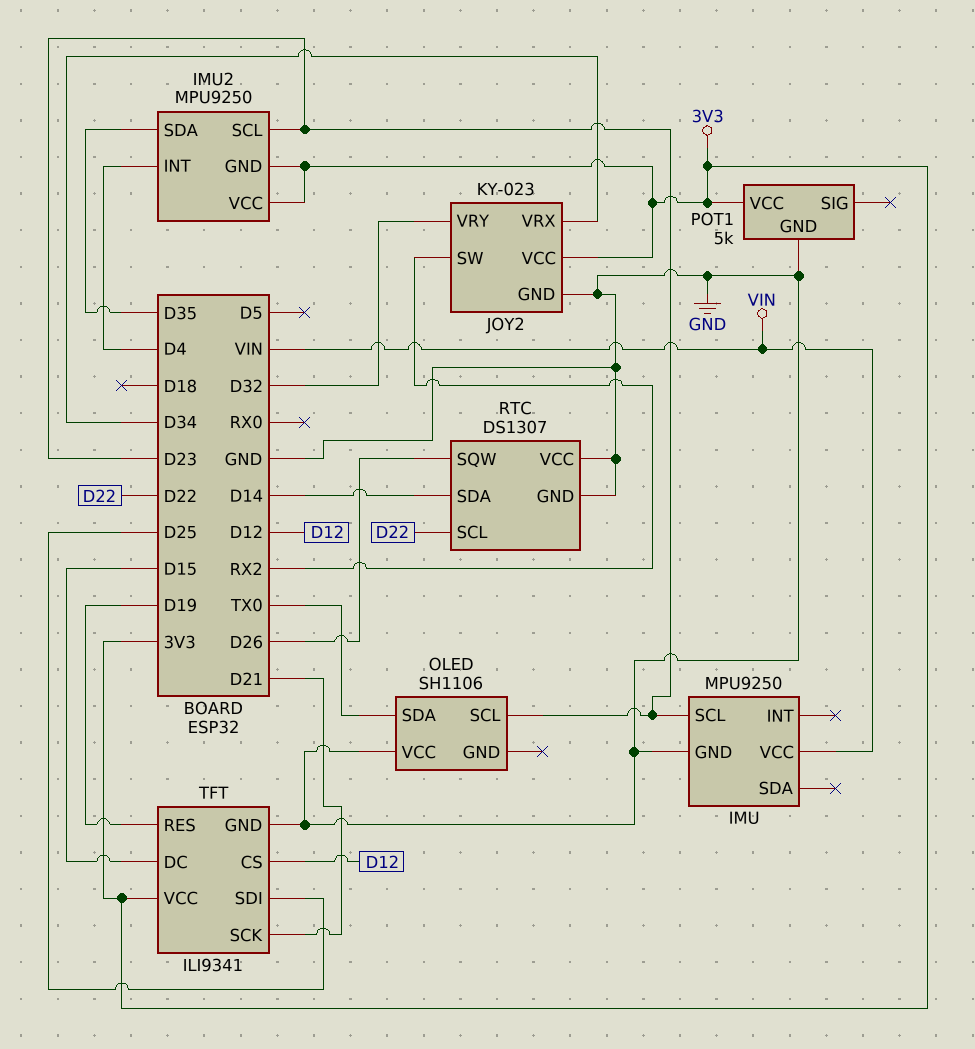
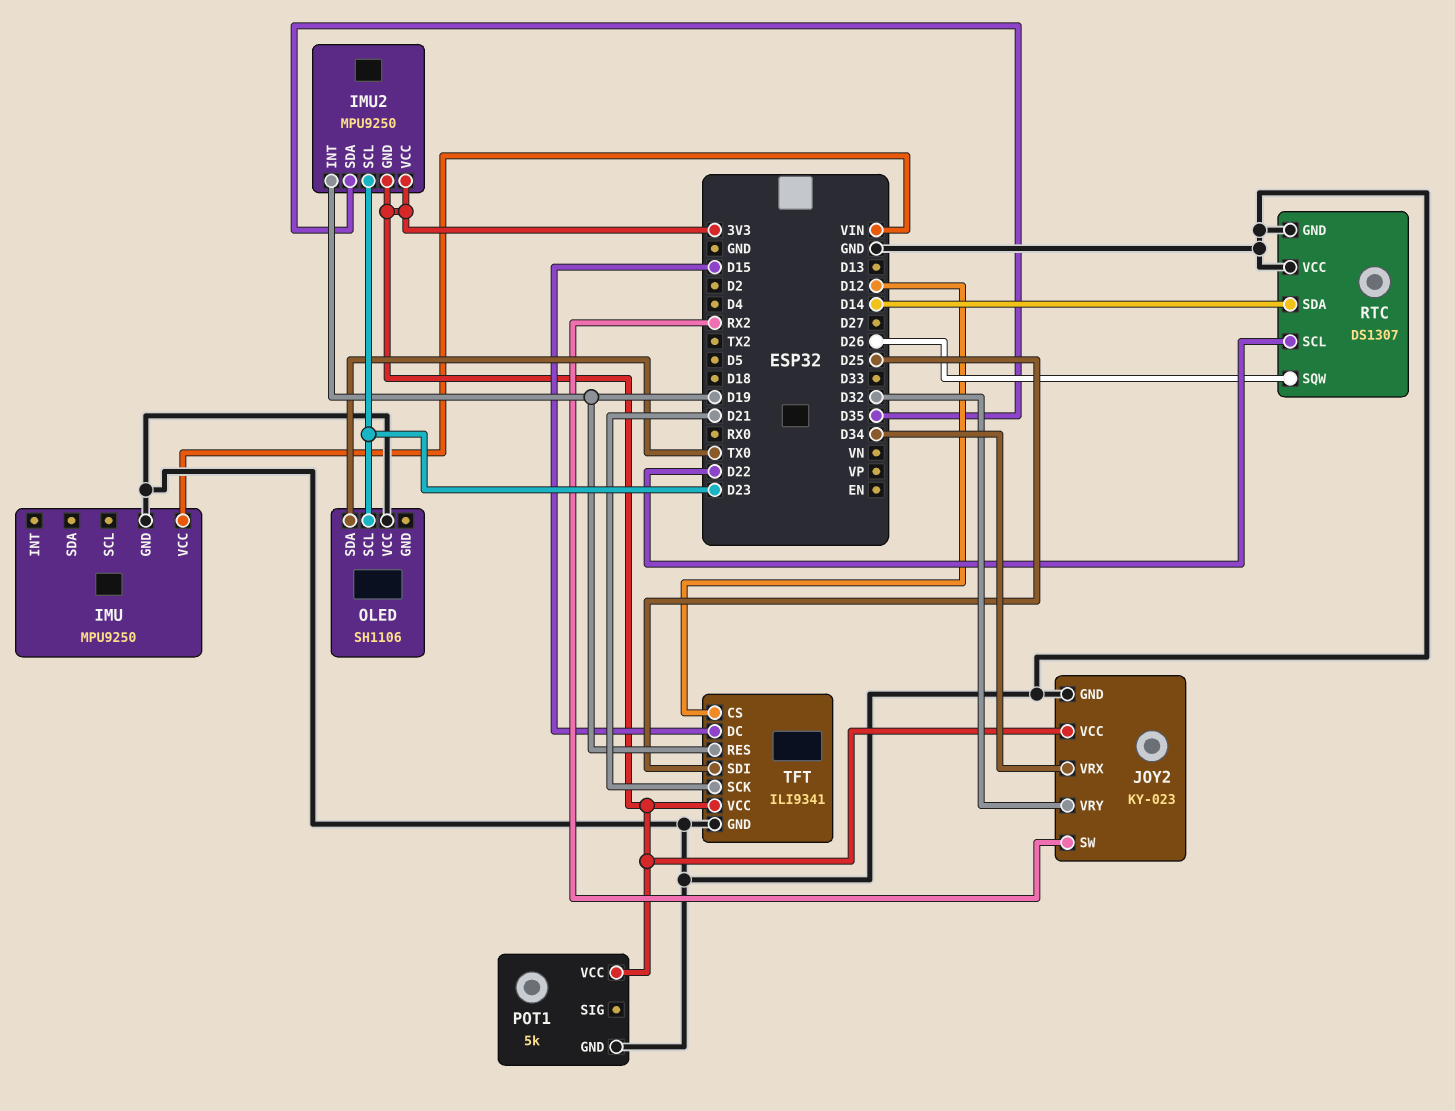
IMU pin SCL: D23 -> none
IMU2 pin INT: D4 -> D19

